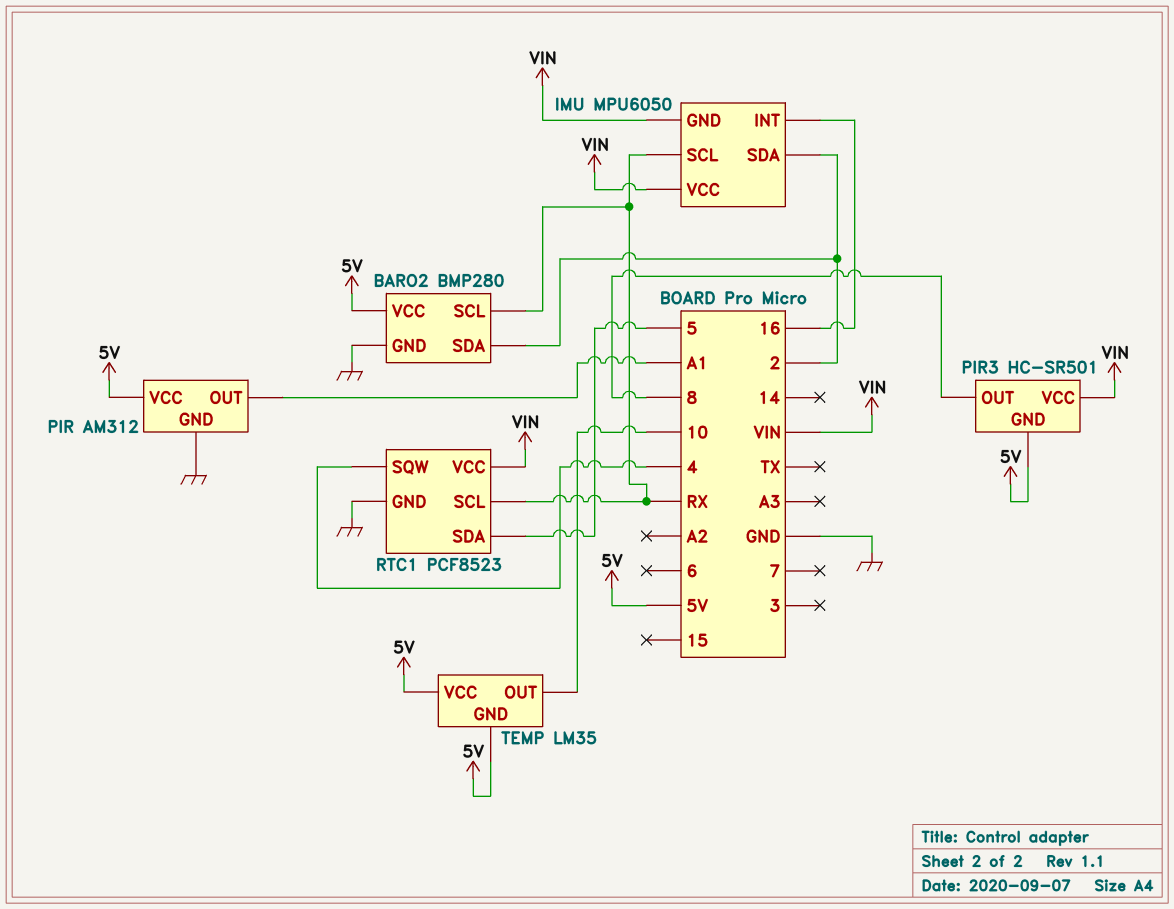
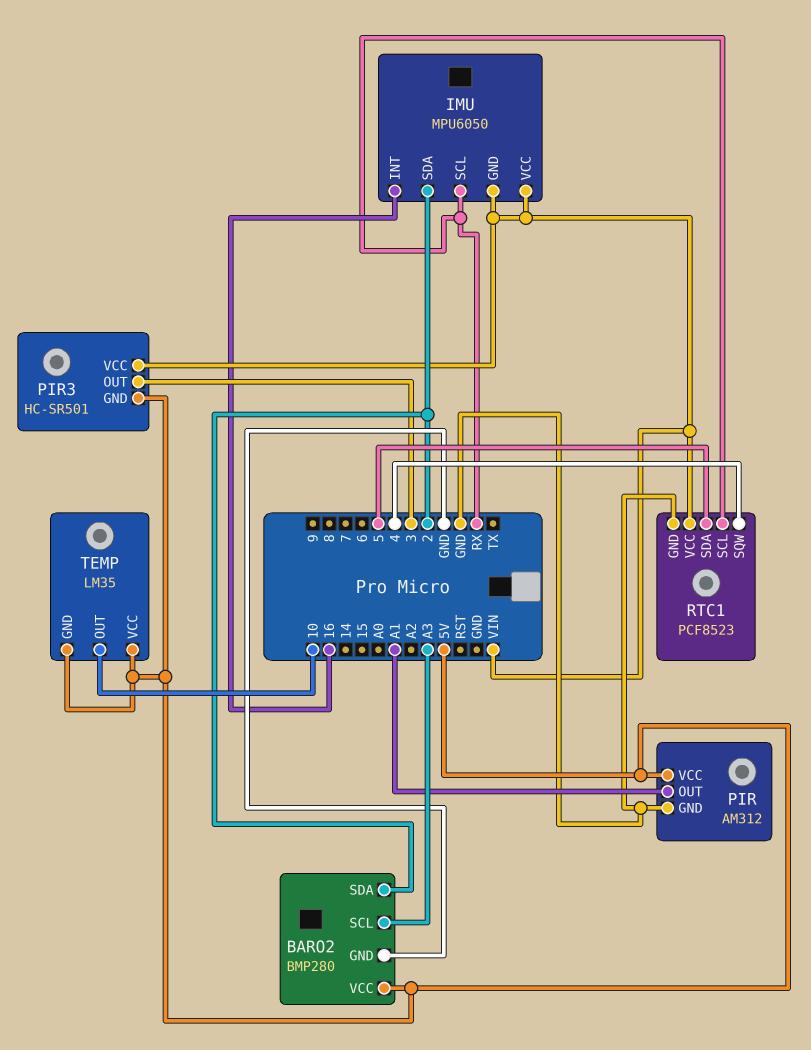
BARO2 pin SCL: RX -> A3
PIR3 pin OUT: 8 -> 3

